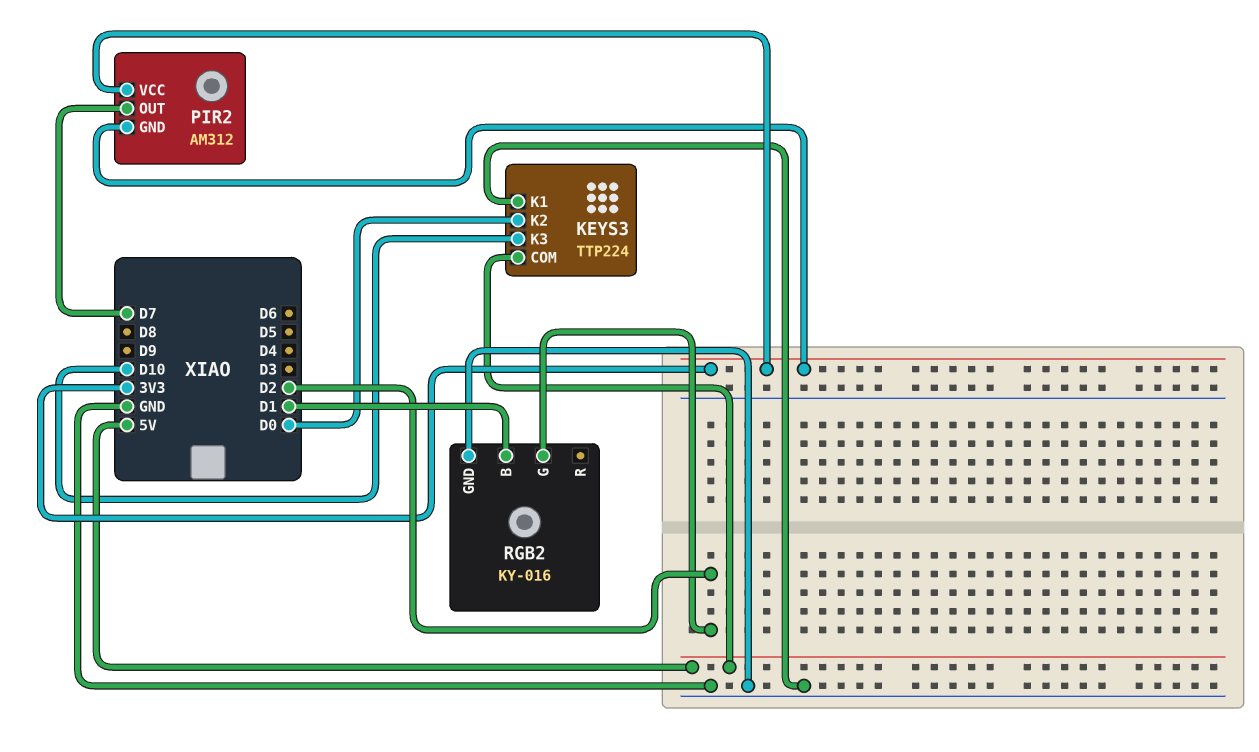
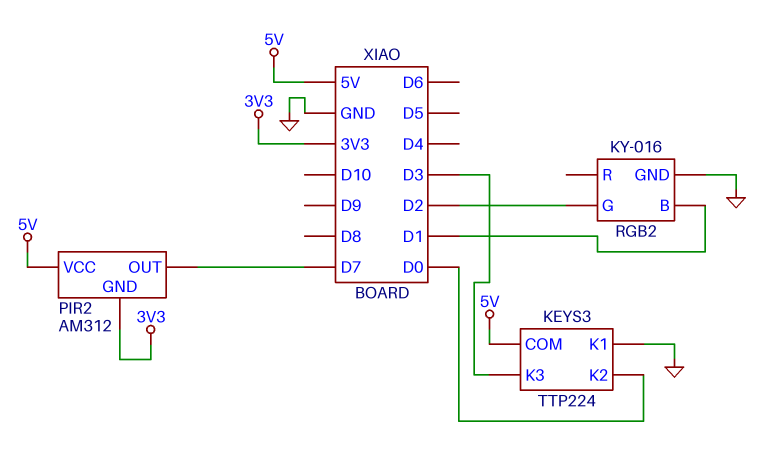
KEYS3 pin K3: D10 -> D3
PIR2 pin VCC: 3V3 -> 5V

